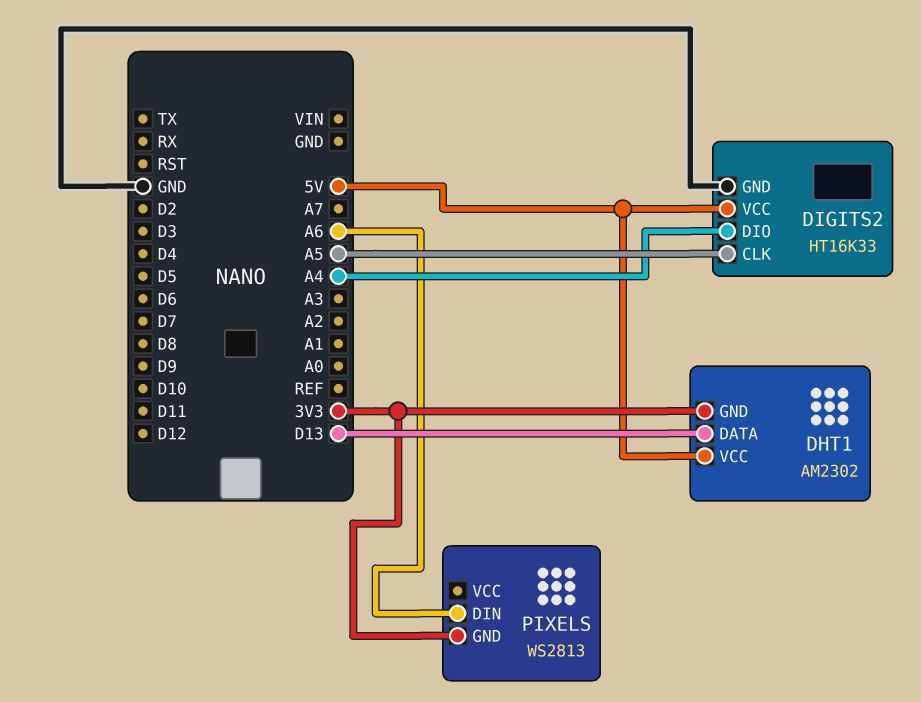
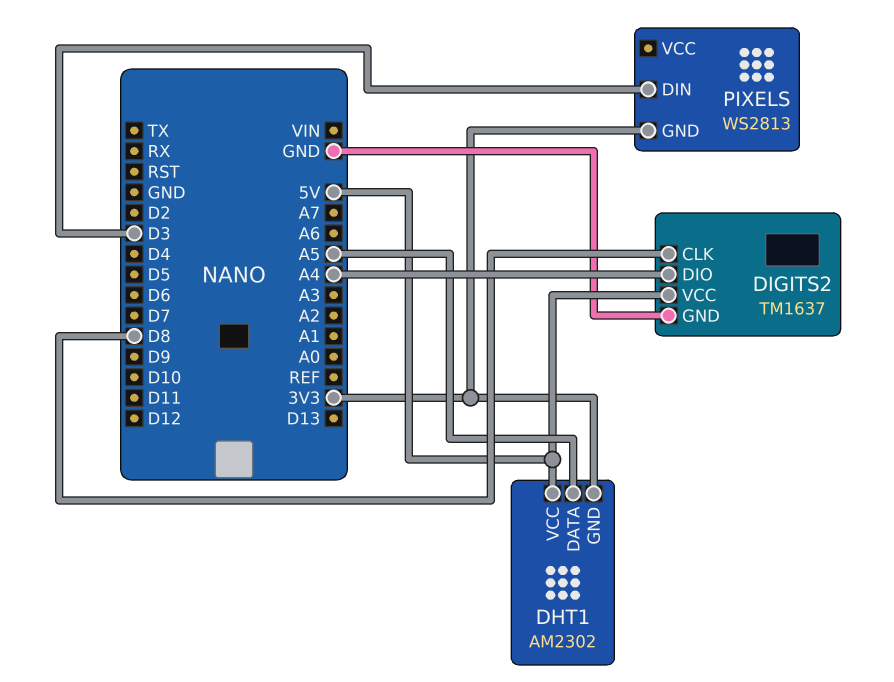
DHT1 pin DATA: D13 -> A5
DIGITS2: HT16K33 -> TM1637
DIGITS2 pin CLK: A5 -> D8
PIXELS pin DIN: A6 -> D3

